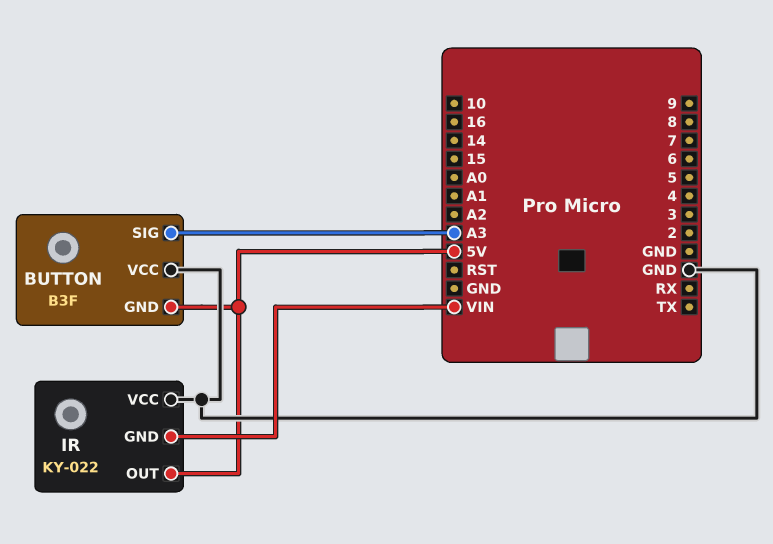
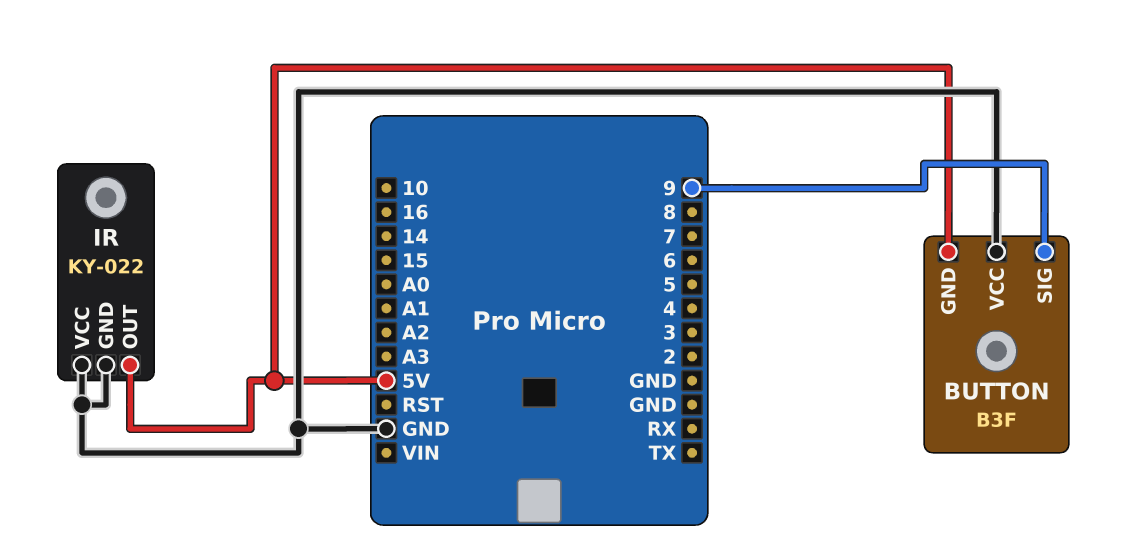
BUTTON pin SIG: A3 -> 9
IR pin GND: VIN -> GND

